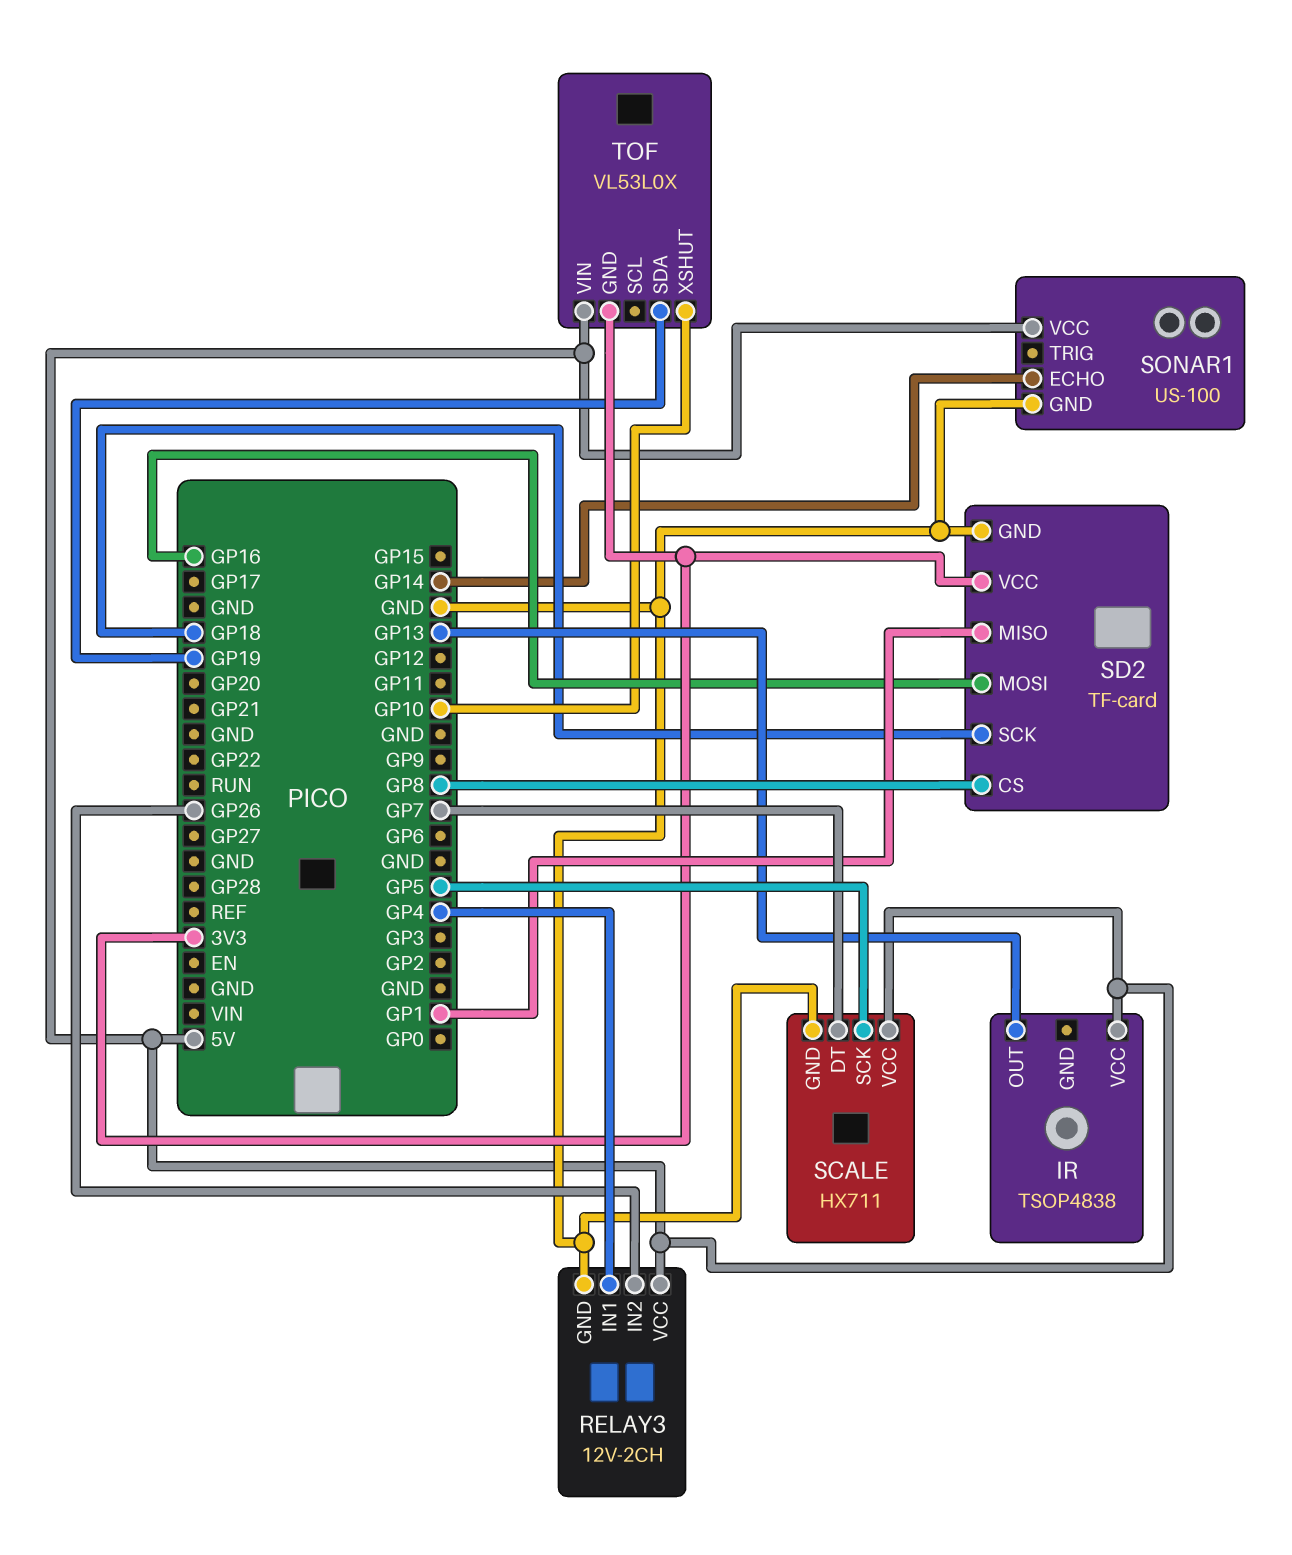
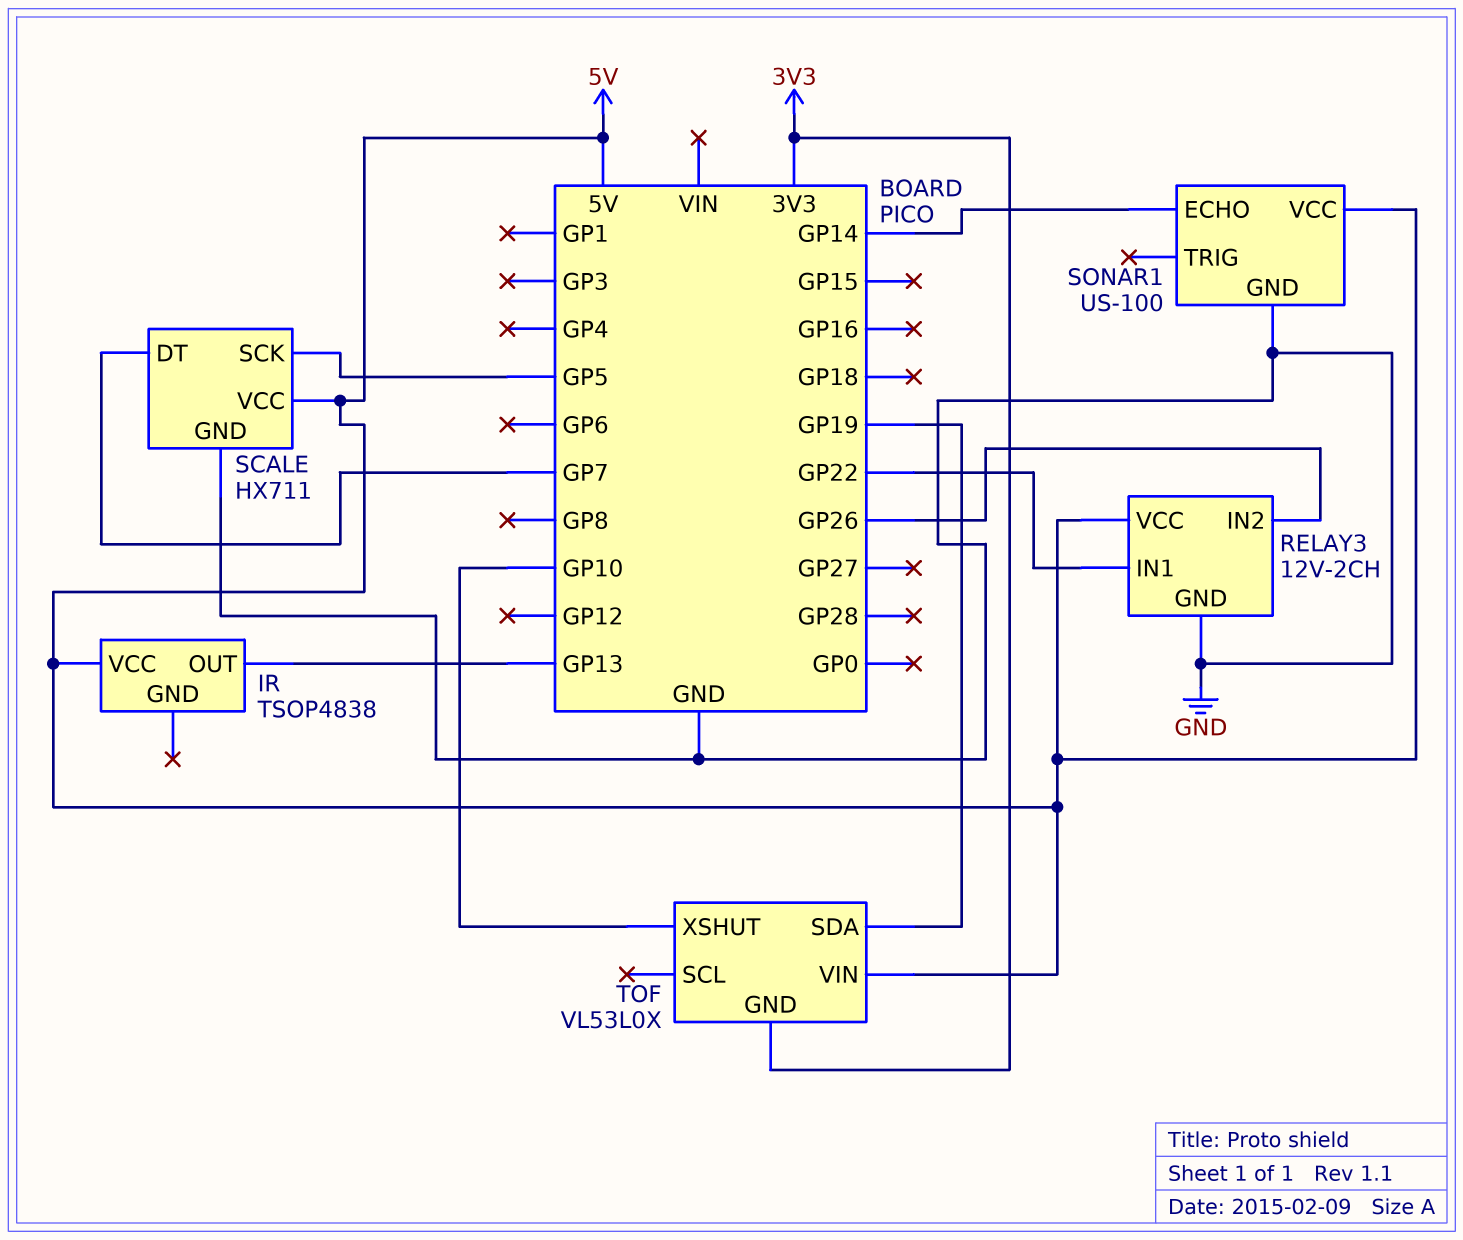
RELAY3 pin IN1: GP4 -> GP22
SD2: TF-card -> none
SD2 pin CS: GP8 -> none
SD2 pin GND: GND -> none
SD2 pin MISO: GP1 -> none
SD2 pin MOSI: GP16 -> none
SD2 pin SCK: GP18 -> none
SD2 pin VCC: 3V3 -> none

